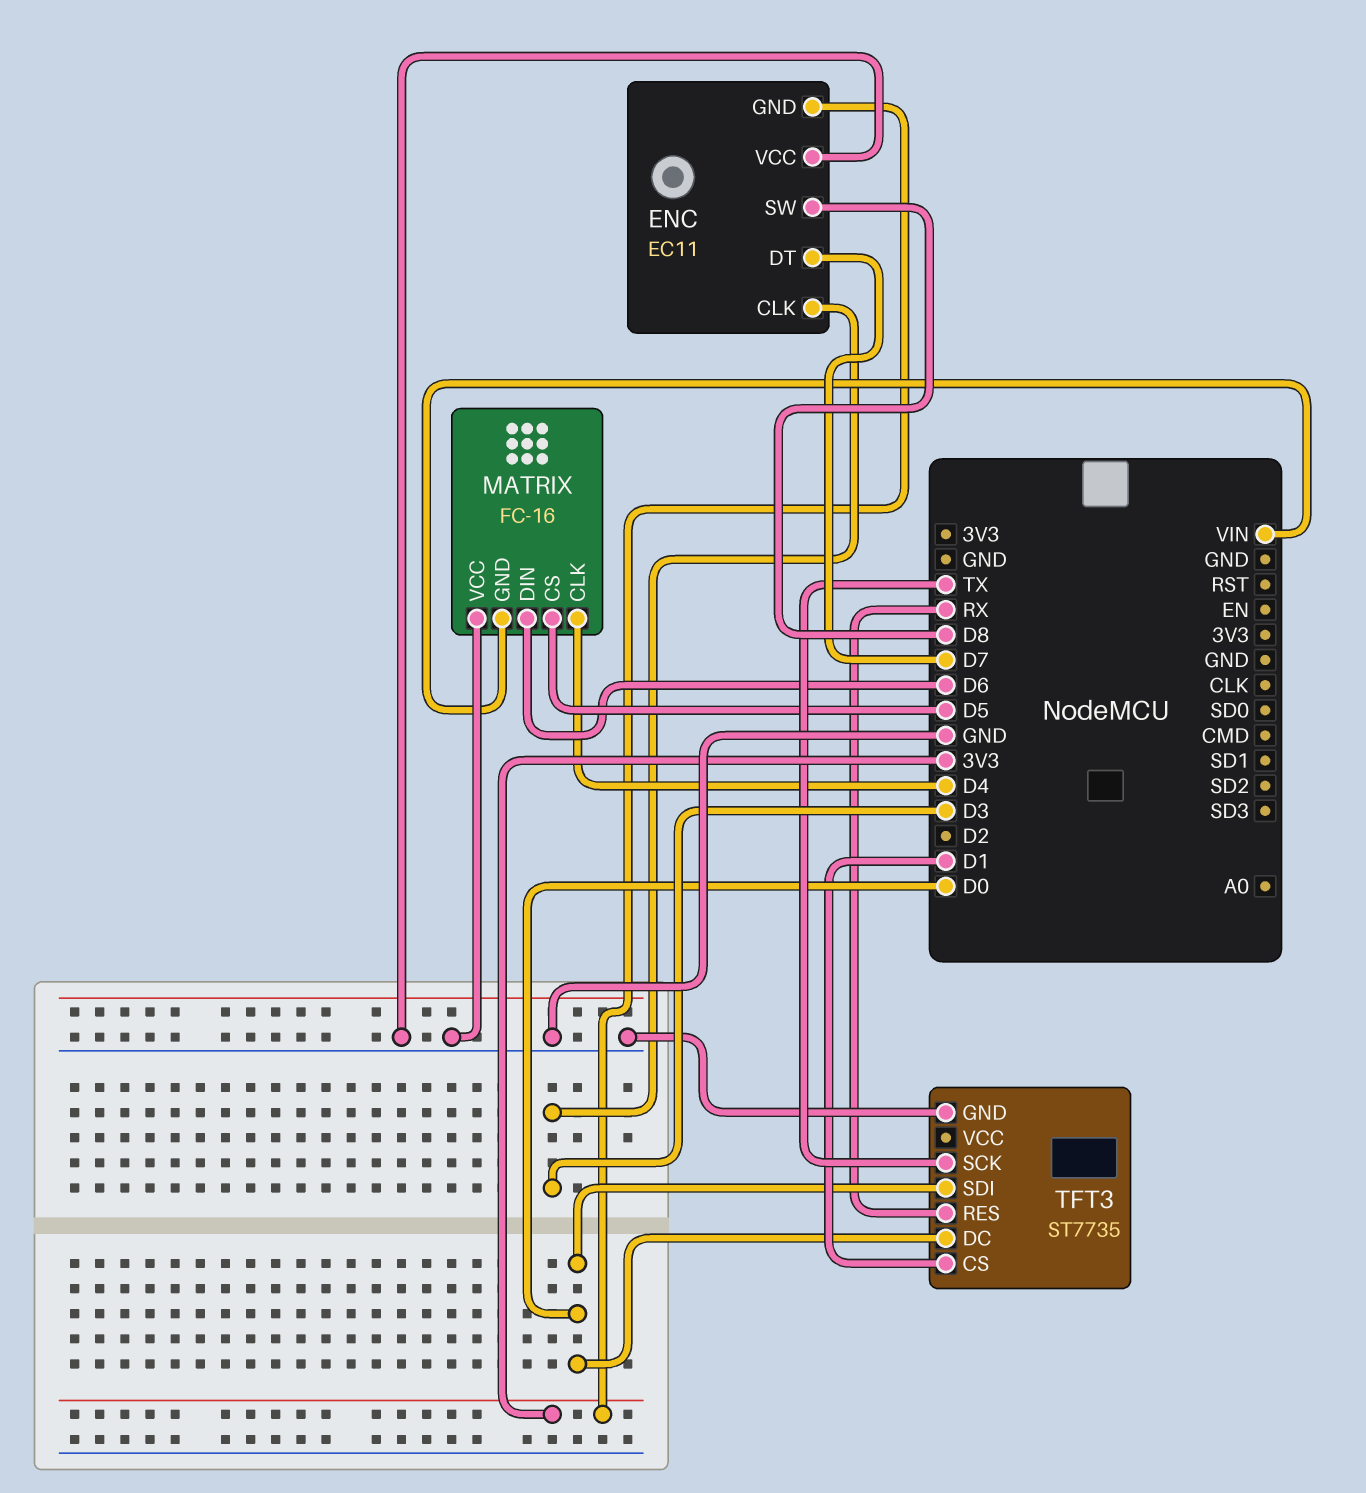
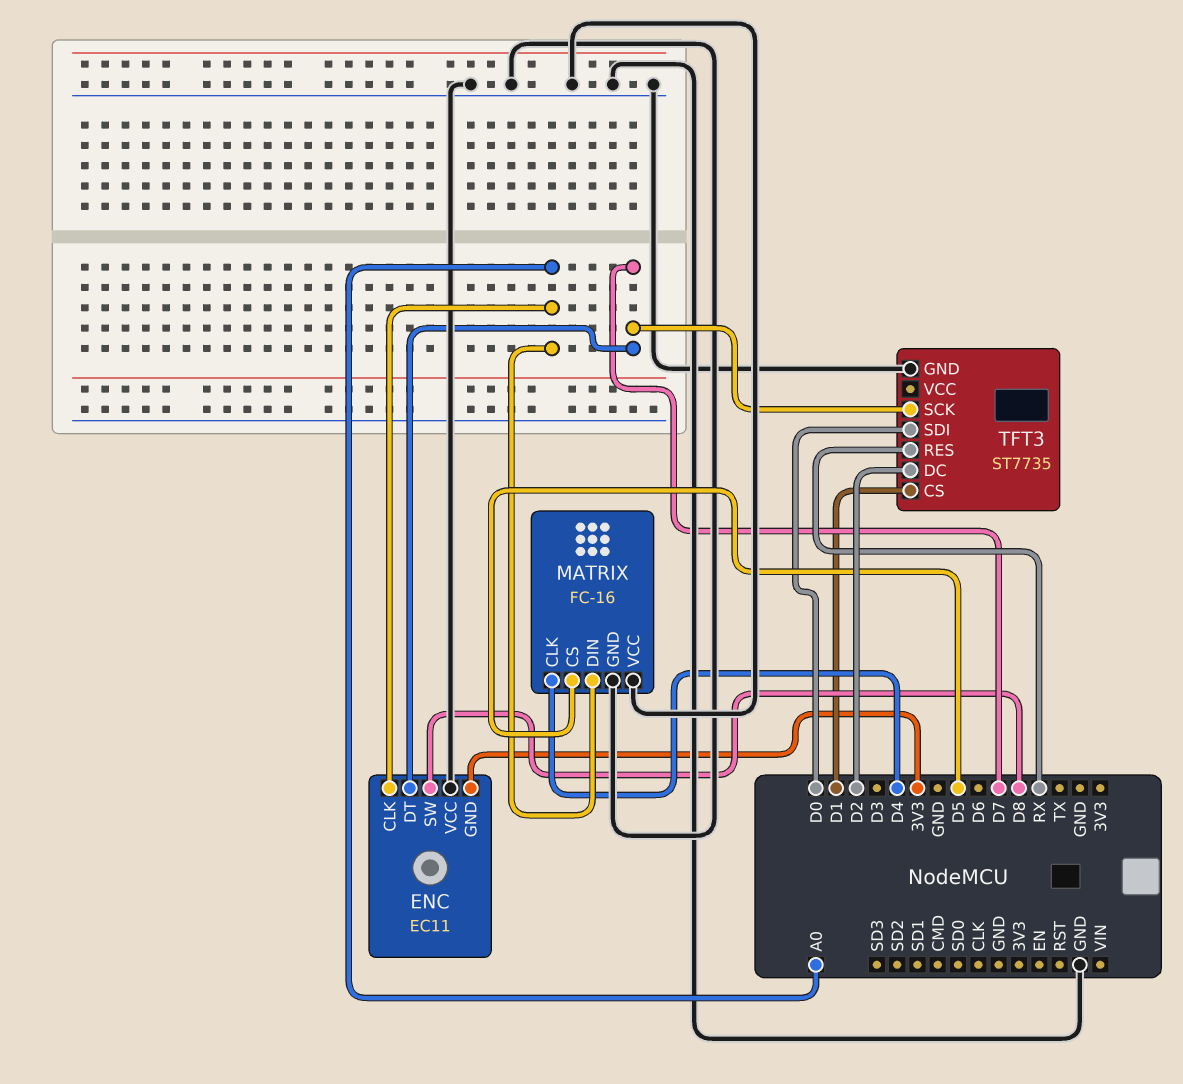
ENC pin CLK: D3 -> A0
MATRIX pin DIN: D6 -> A0
MATRIX pin GND: VIN -> GND
TFT3 pin DC: D0 -> D2
TFT3 pin SCK: TX -> D7

